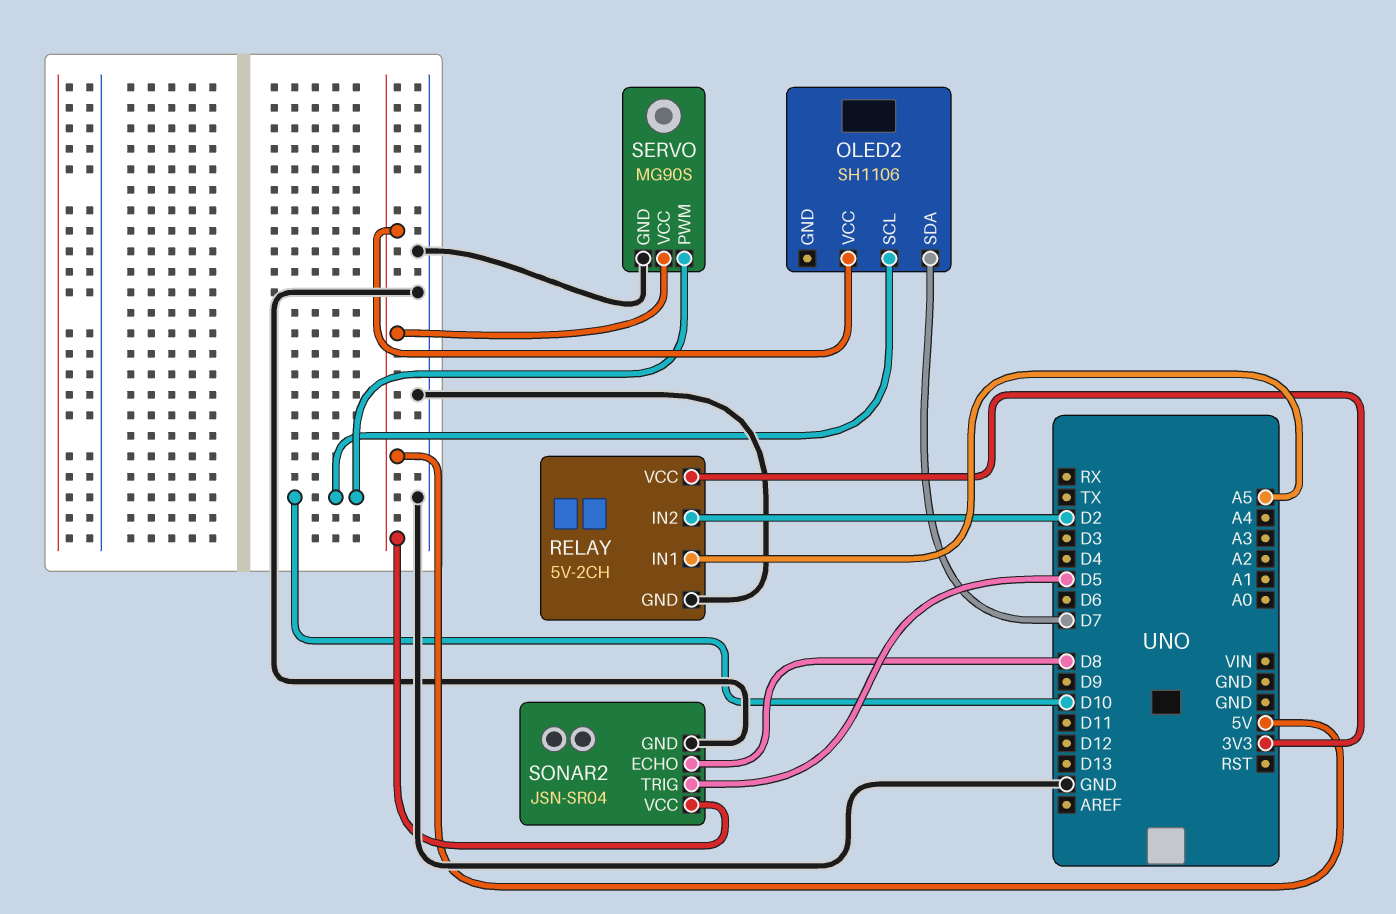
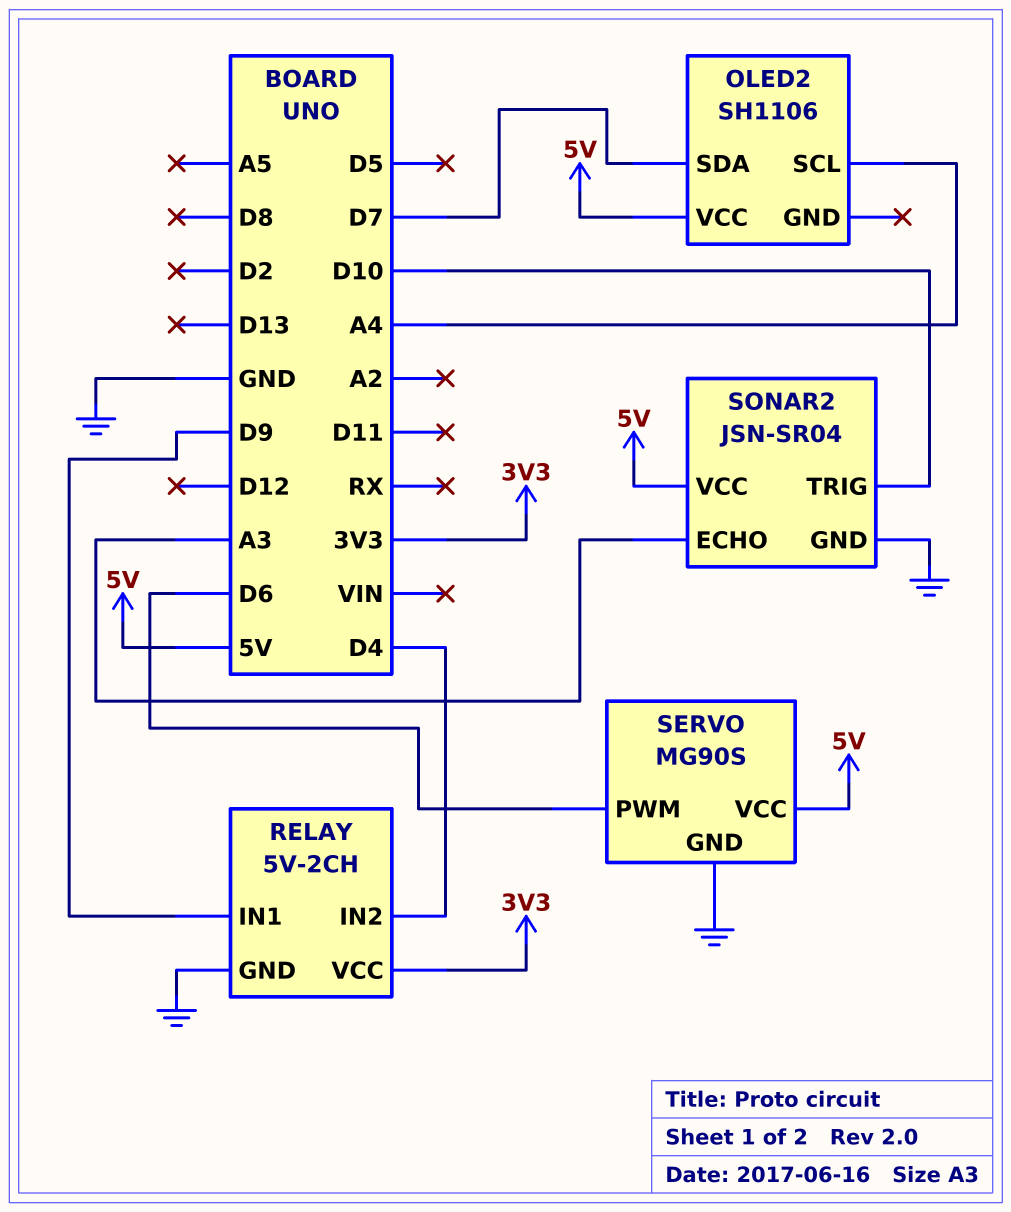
OLED2 pin SCL: D10 -> A4
RELAY pin IN1: A5 -> D9
RELAY pin IN2: D2 -> D4
SERVO pin PWM: D10 -> D6
SONAR2 pin ECHO: D8 -> A3
SONAR2 pin TRIG: D5 -> D10

